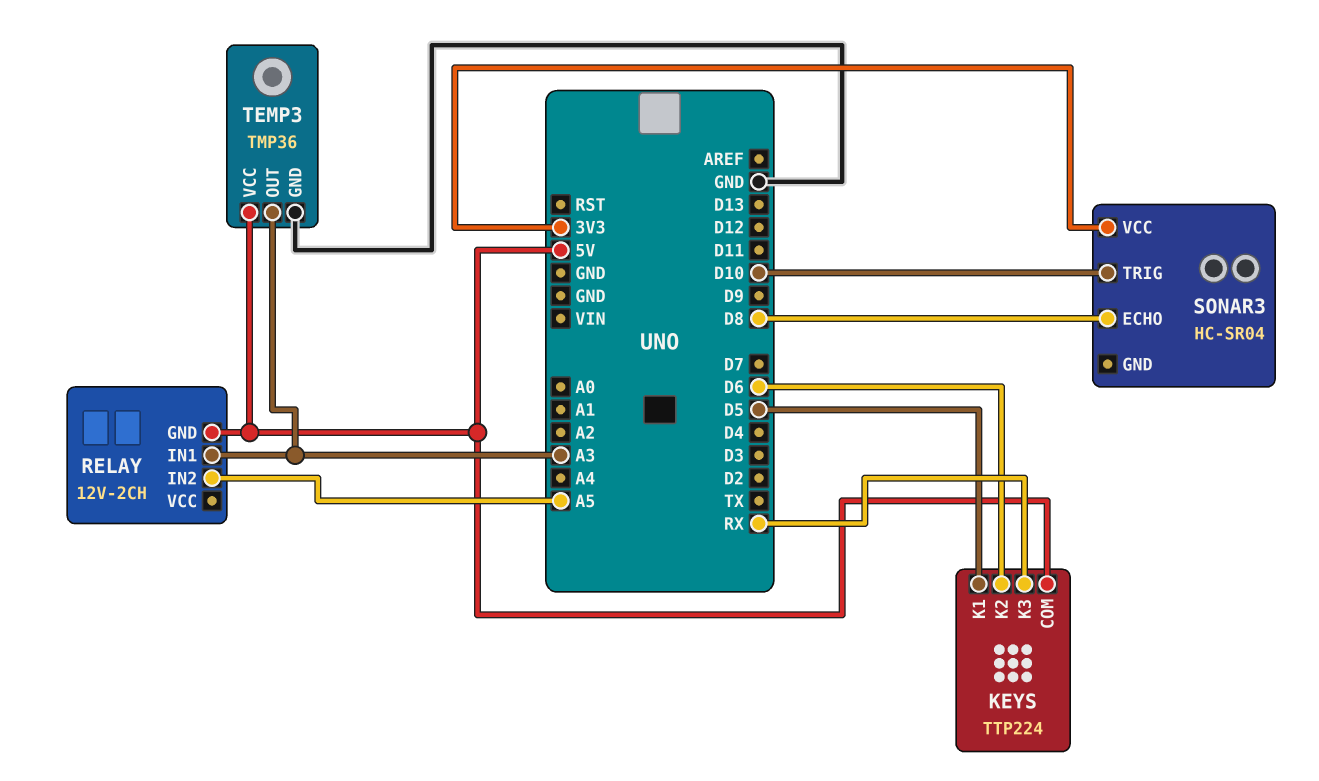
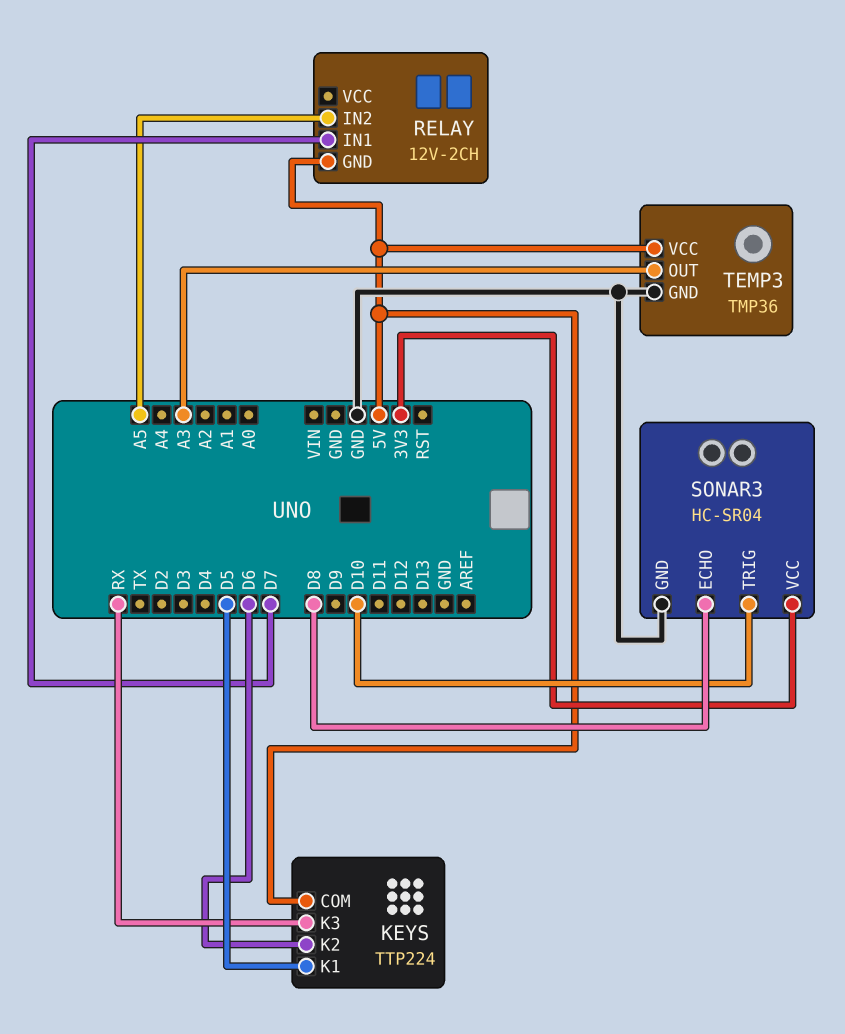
RELAY pin IN1: A3 -> D7
SONAR3 pin GND: none -> GND

